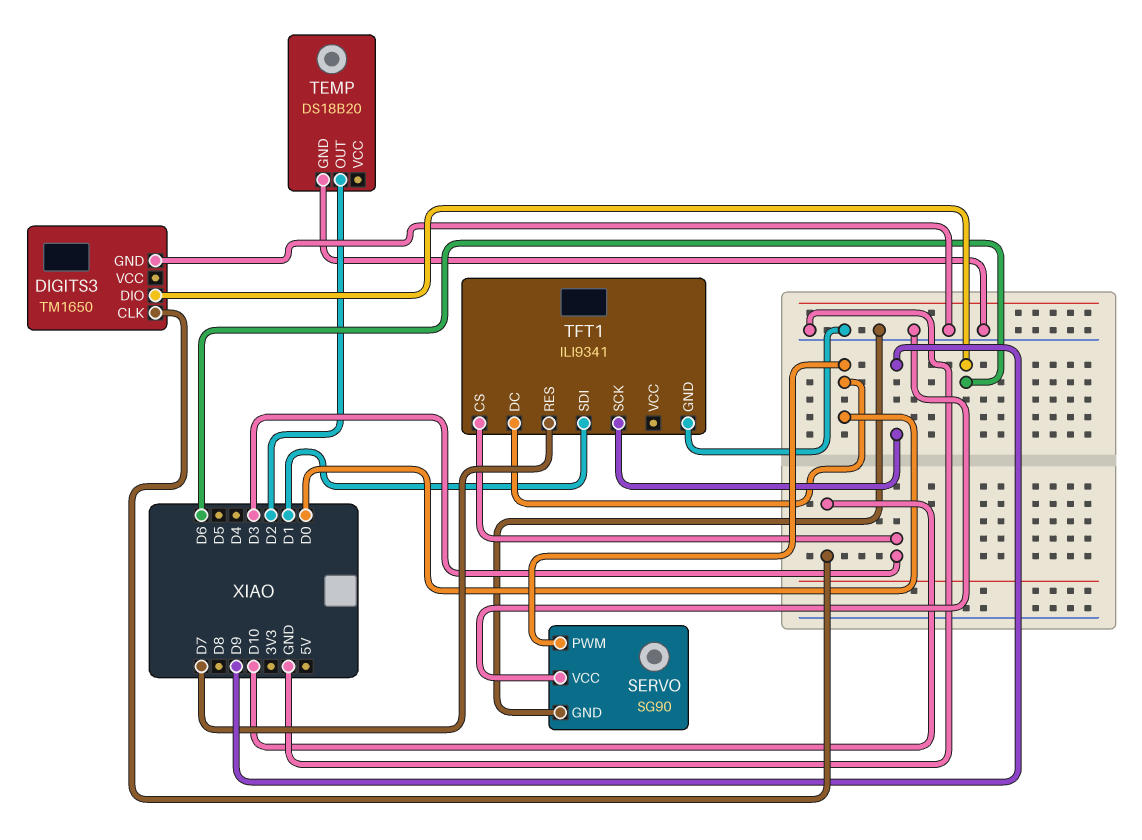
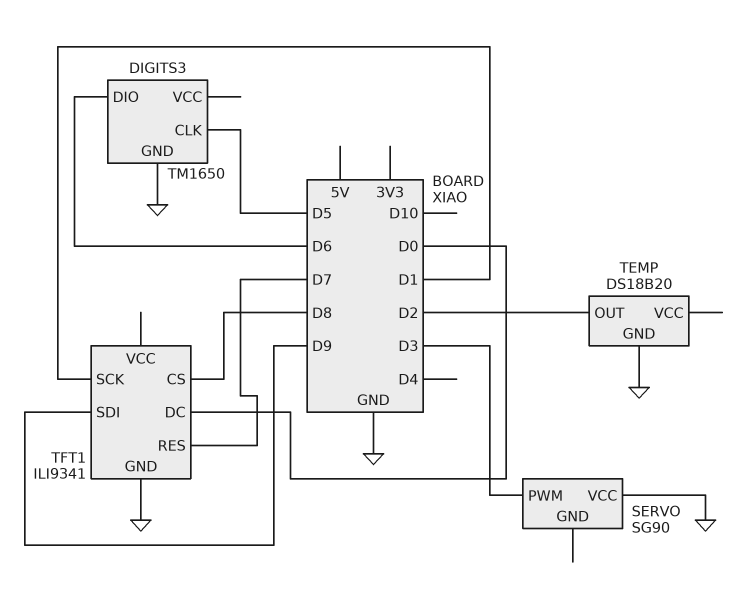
DIGITS3 pin CLK: D10 -> D5
SERVO pin GND: GND -> none
SERVO pin PWM: D0 -> D3
TFT1 pin CS: D3 -> D8
TFT1 pin SCK: D9 -> D1
TFT1 pin SDI: D1 -> D9

